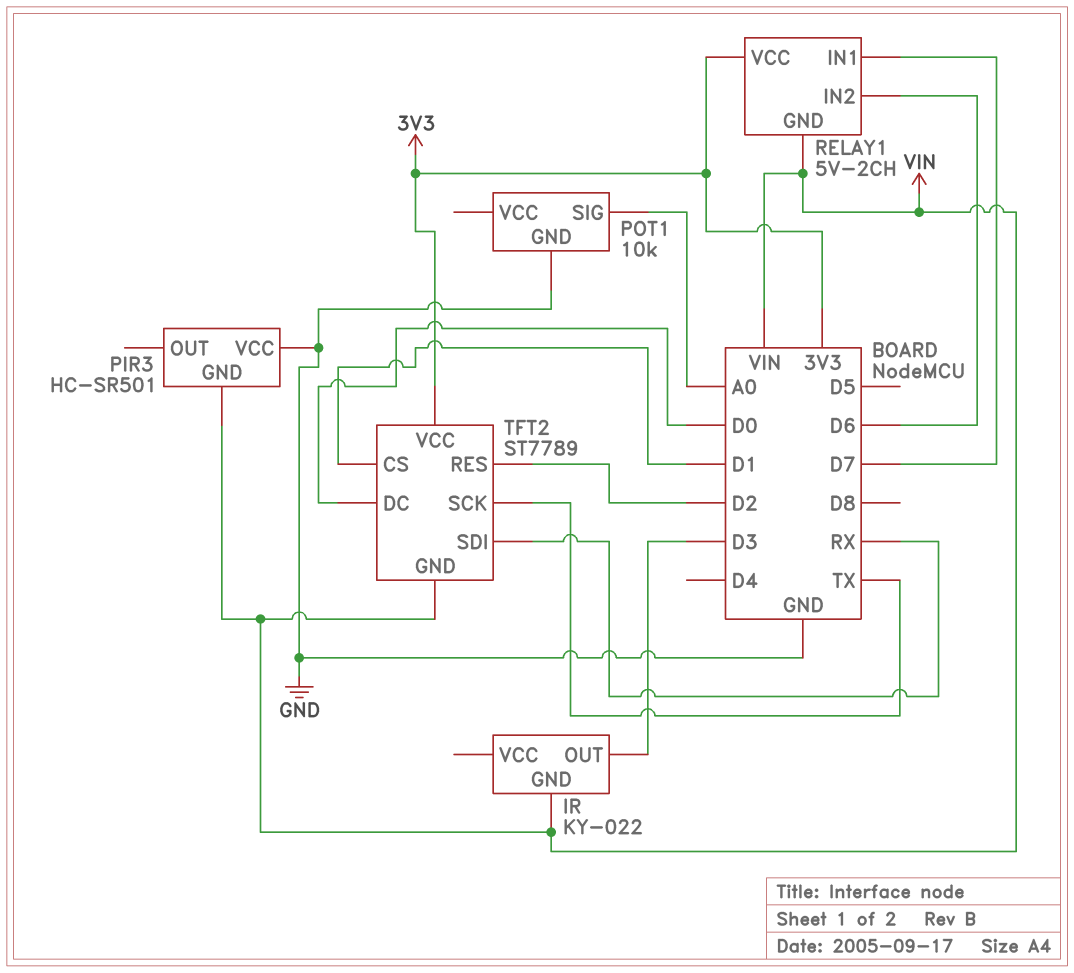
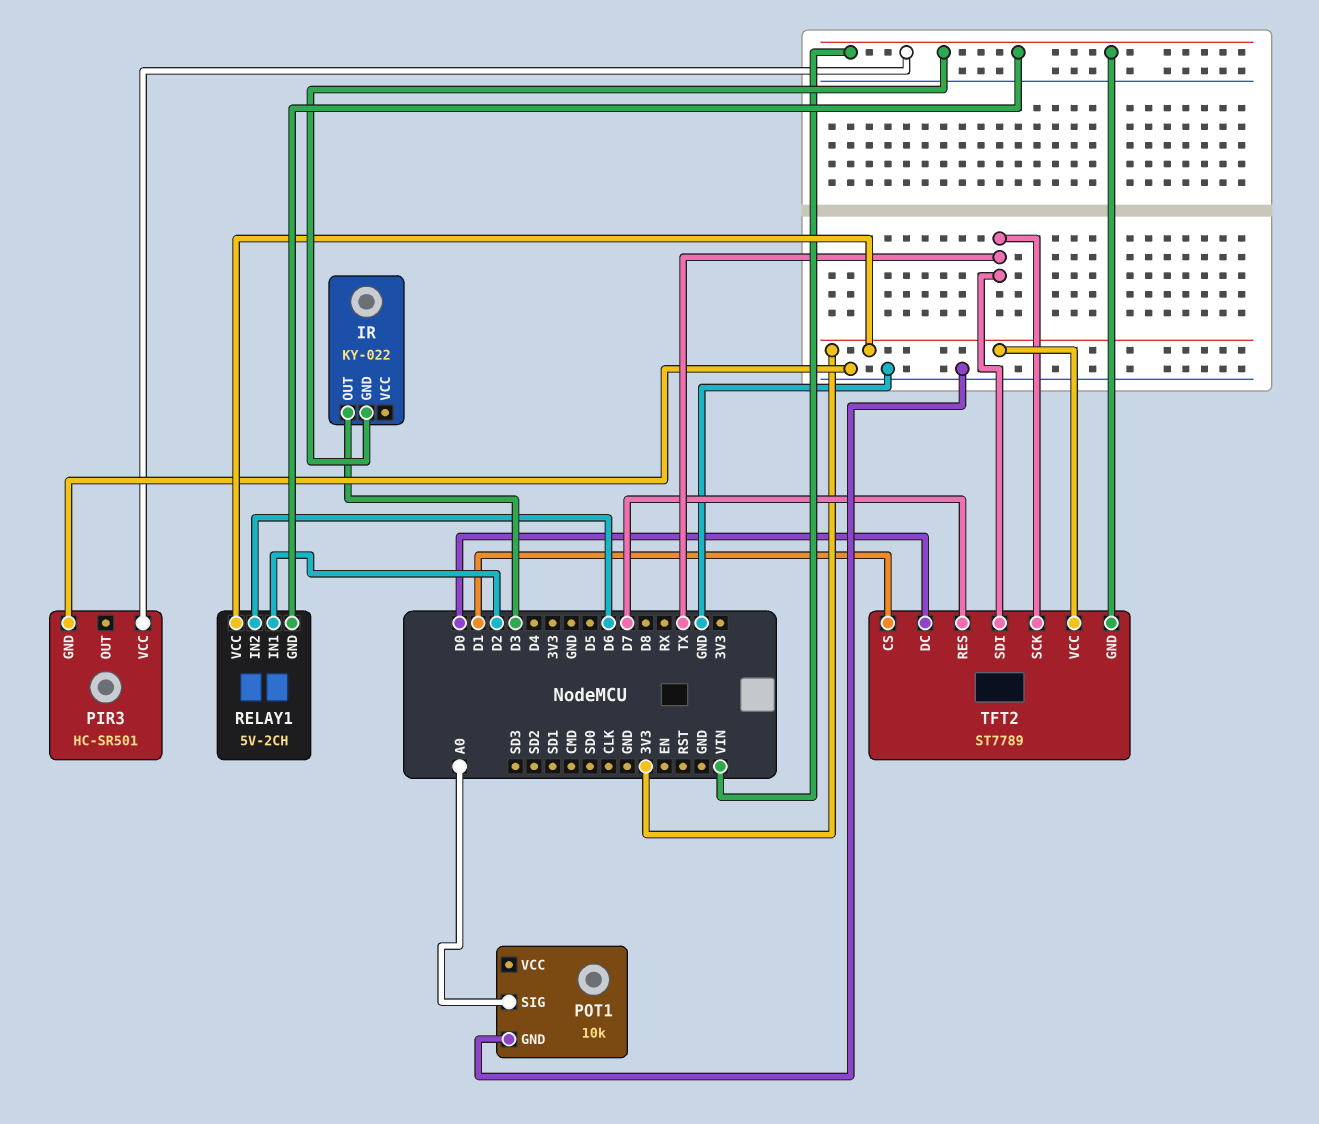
PIR3 pin GND: VIN -> GND
PIR3 pin VCC: GND -> VIN
RELAY1 pin IN1: D7 -> D2
TFT2 pin RES: D2 -> D7
TFT2 pin SDI: RX -> TX

